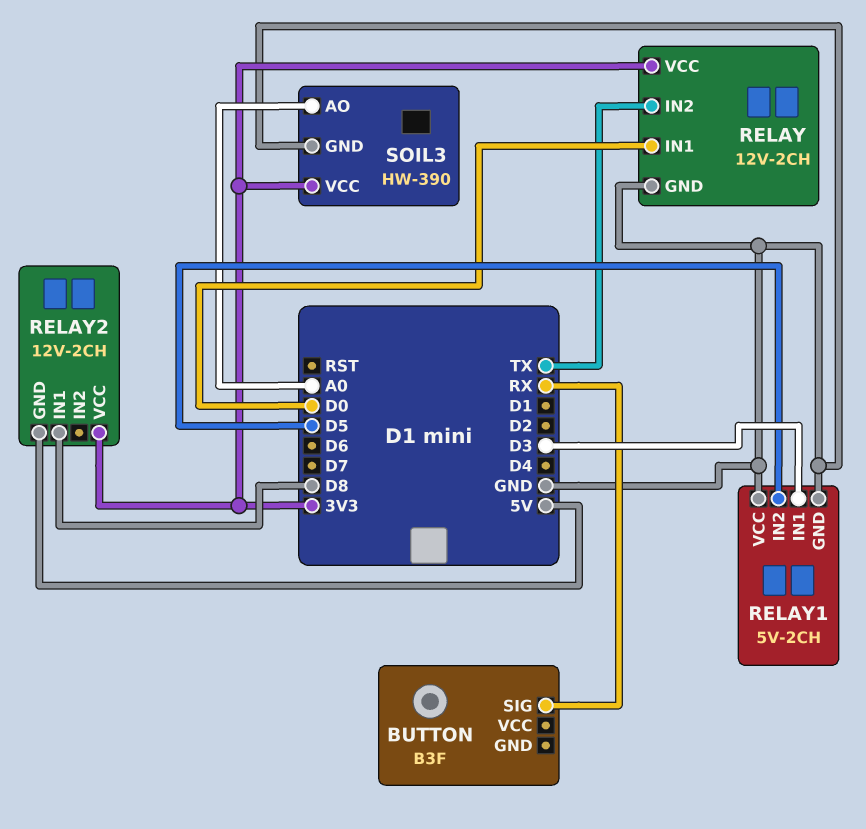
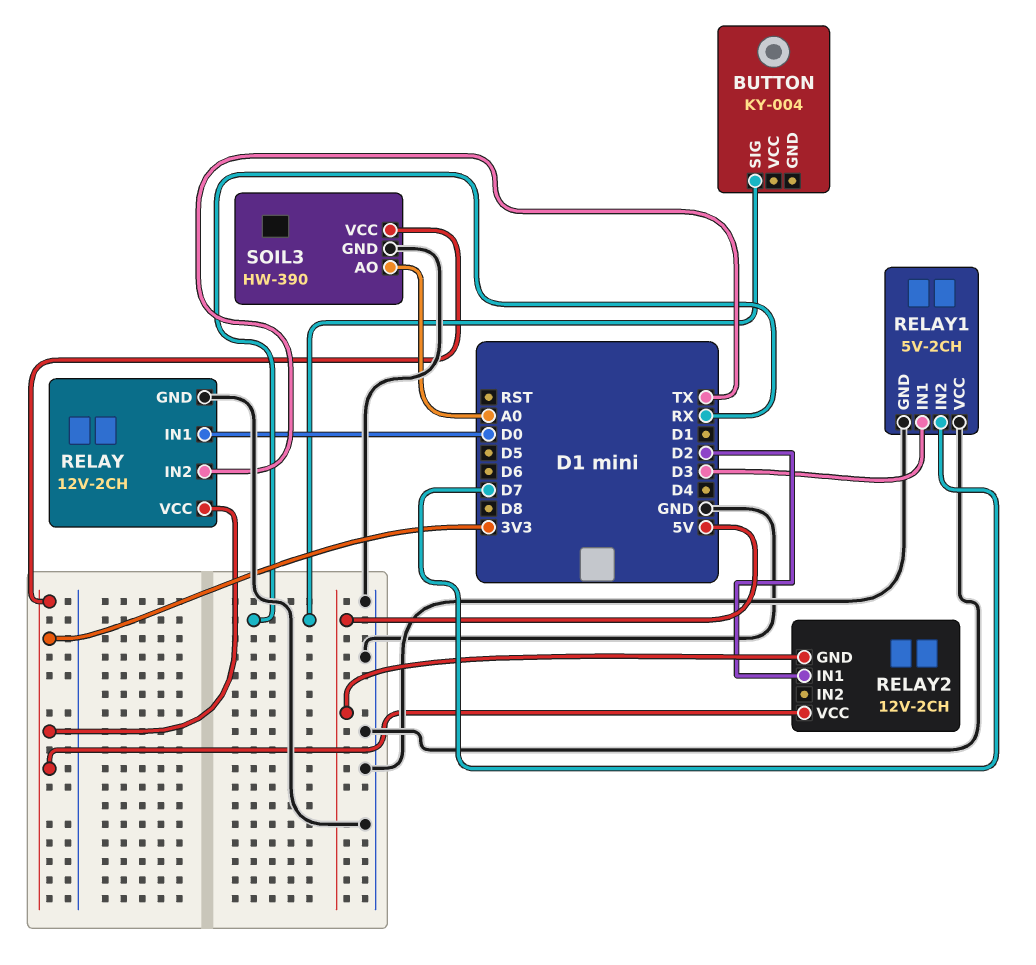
BUTTON: B3F -> KY-004
RELAY1 pin IN2: D5 -> D7
RELAY2 pin IN1: D8 -> D2

